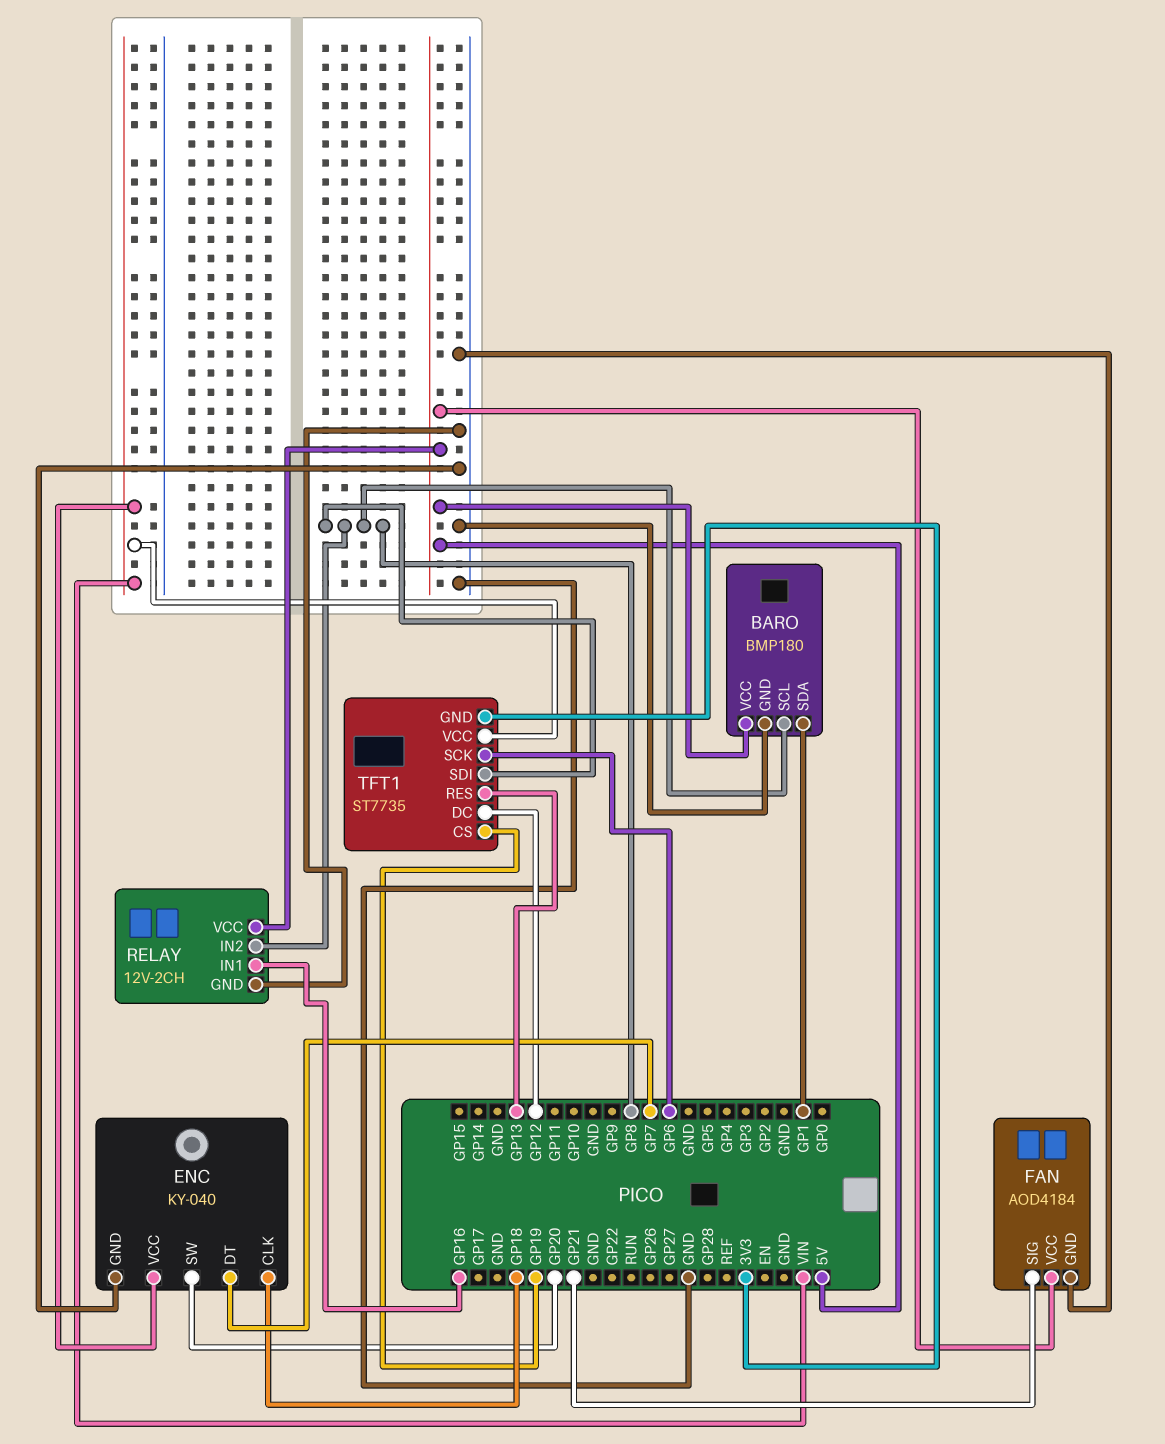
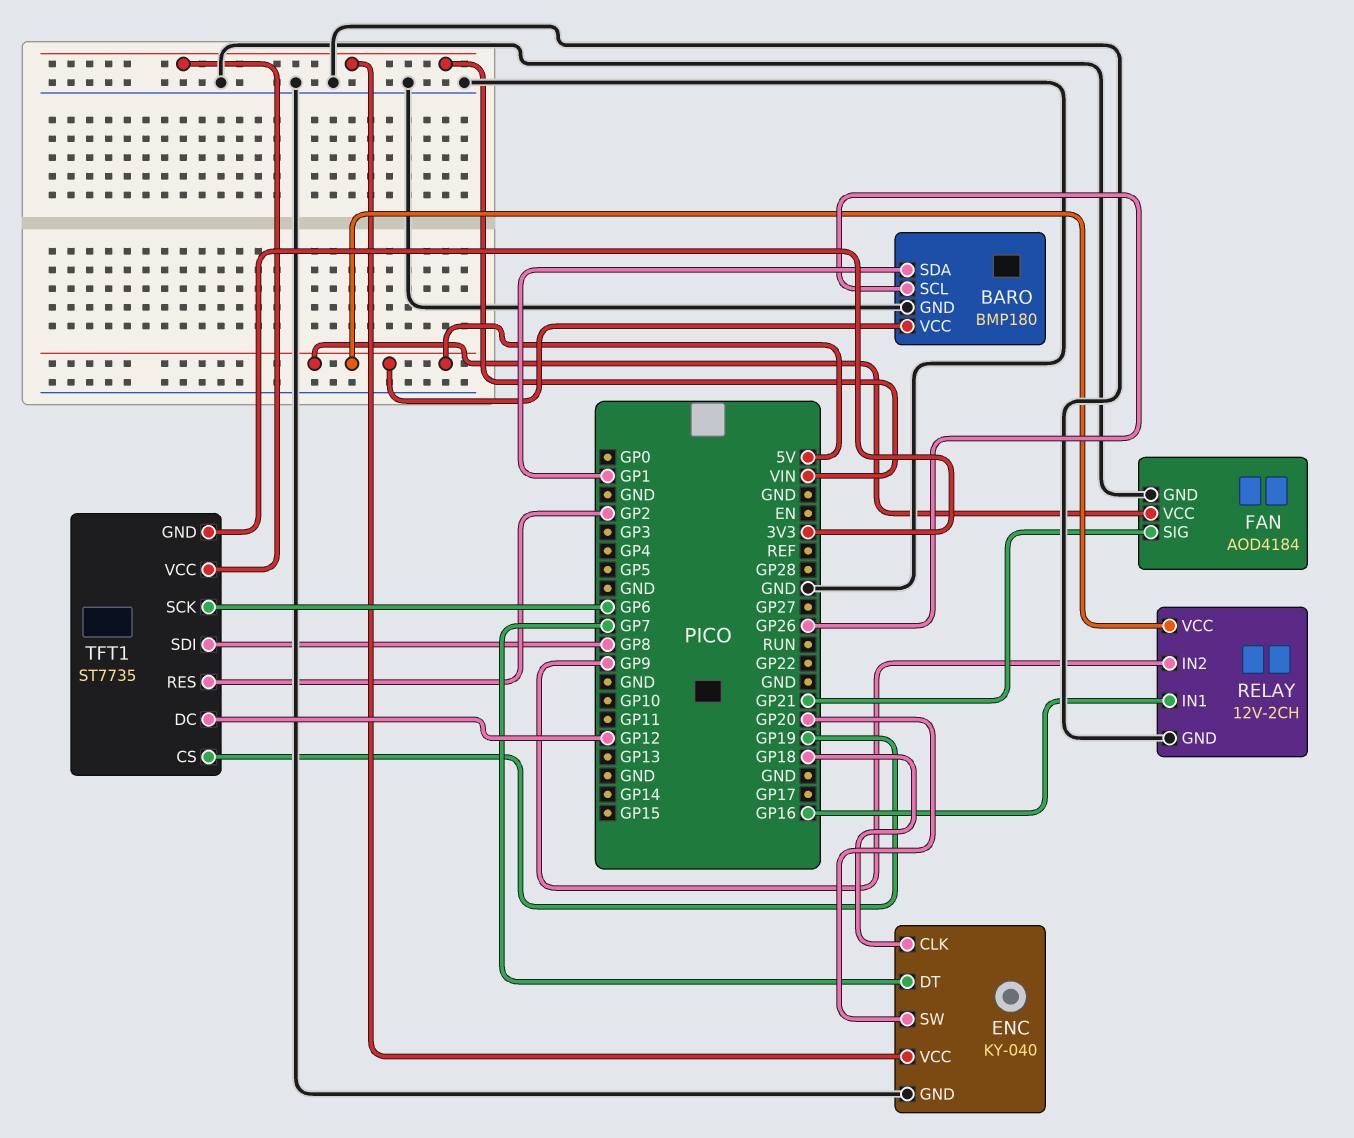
BARO pin SCL: GP8 -> GP26
RELAY pin IN2: GP8 -> GP9
TFT1 pin RES: GP13 -> GP2

